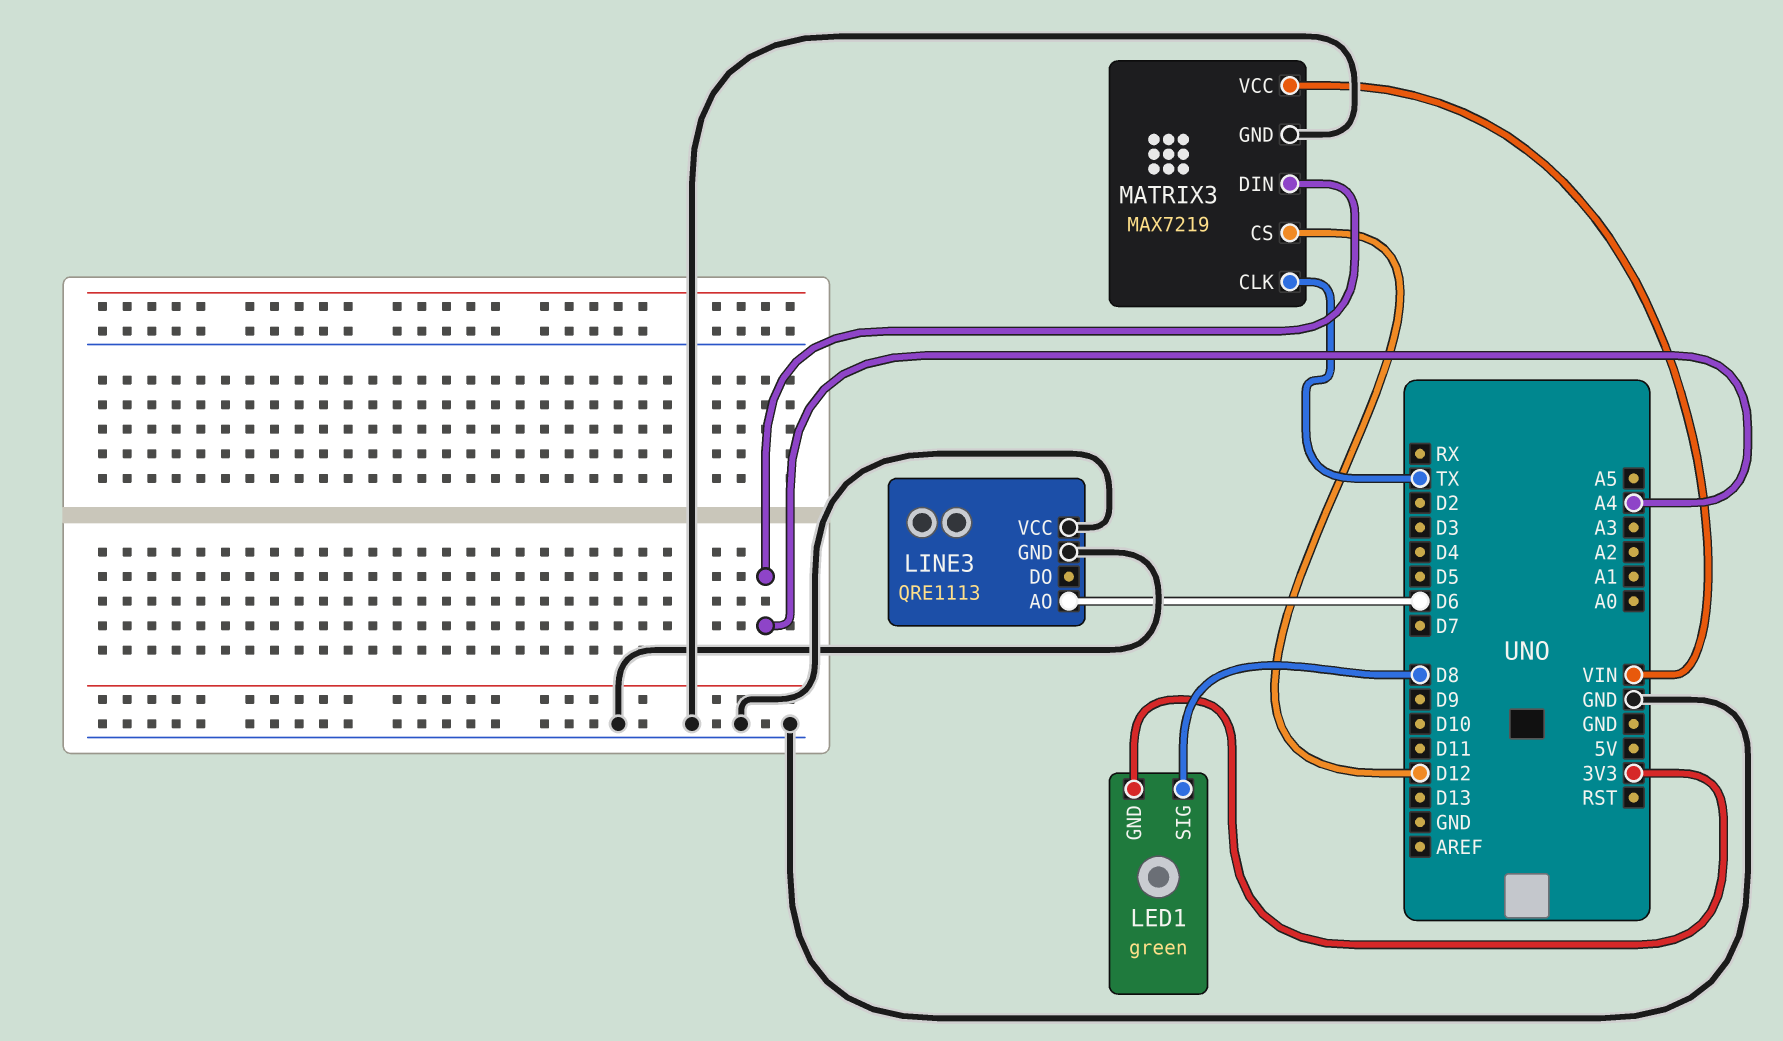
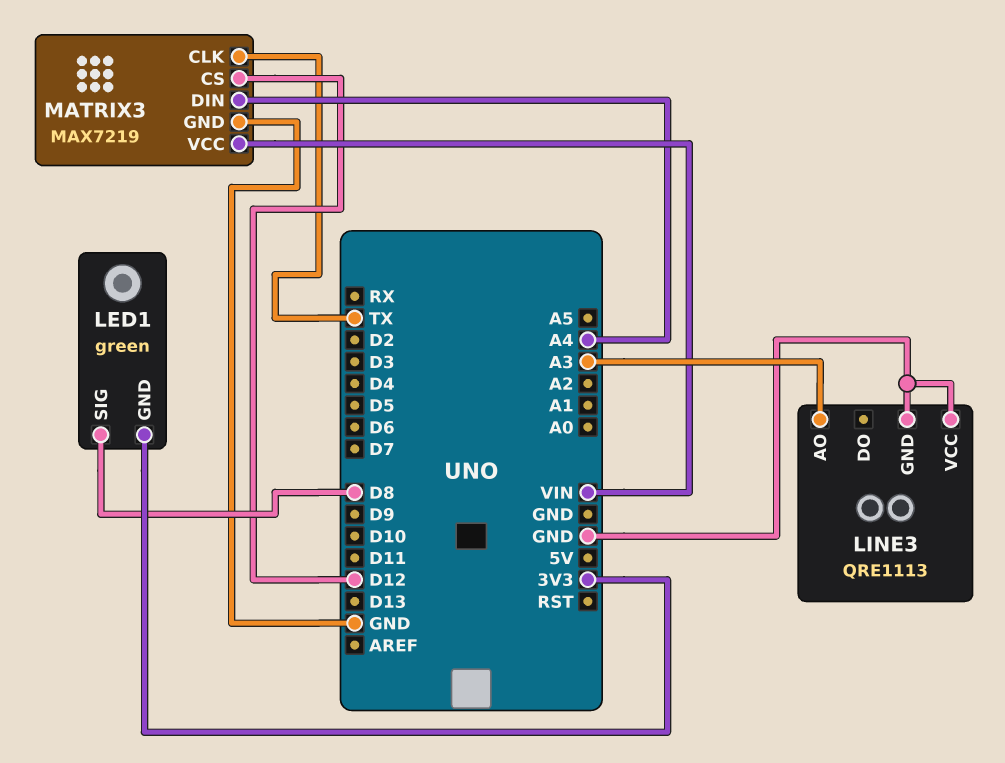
LINE3 pin AO: D6 -> A3

